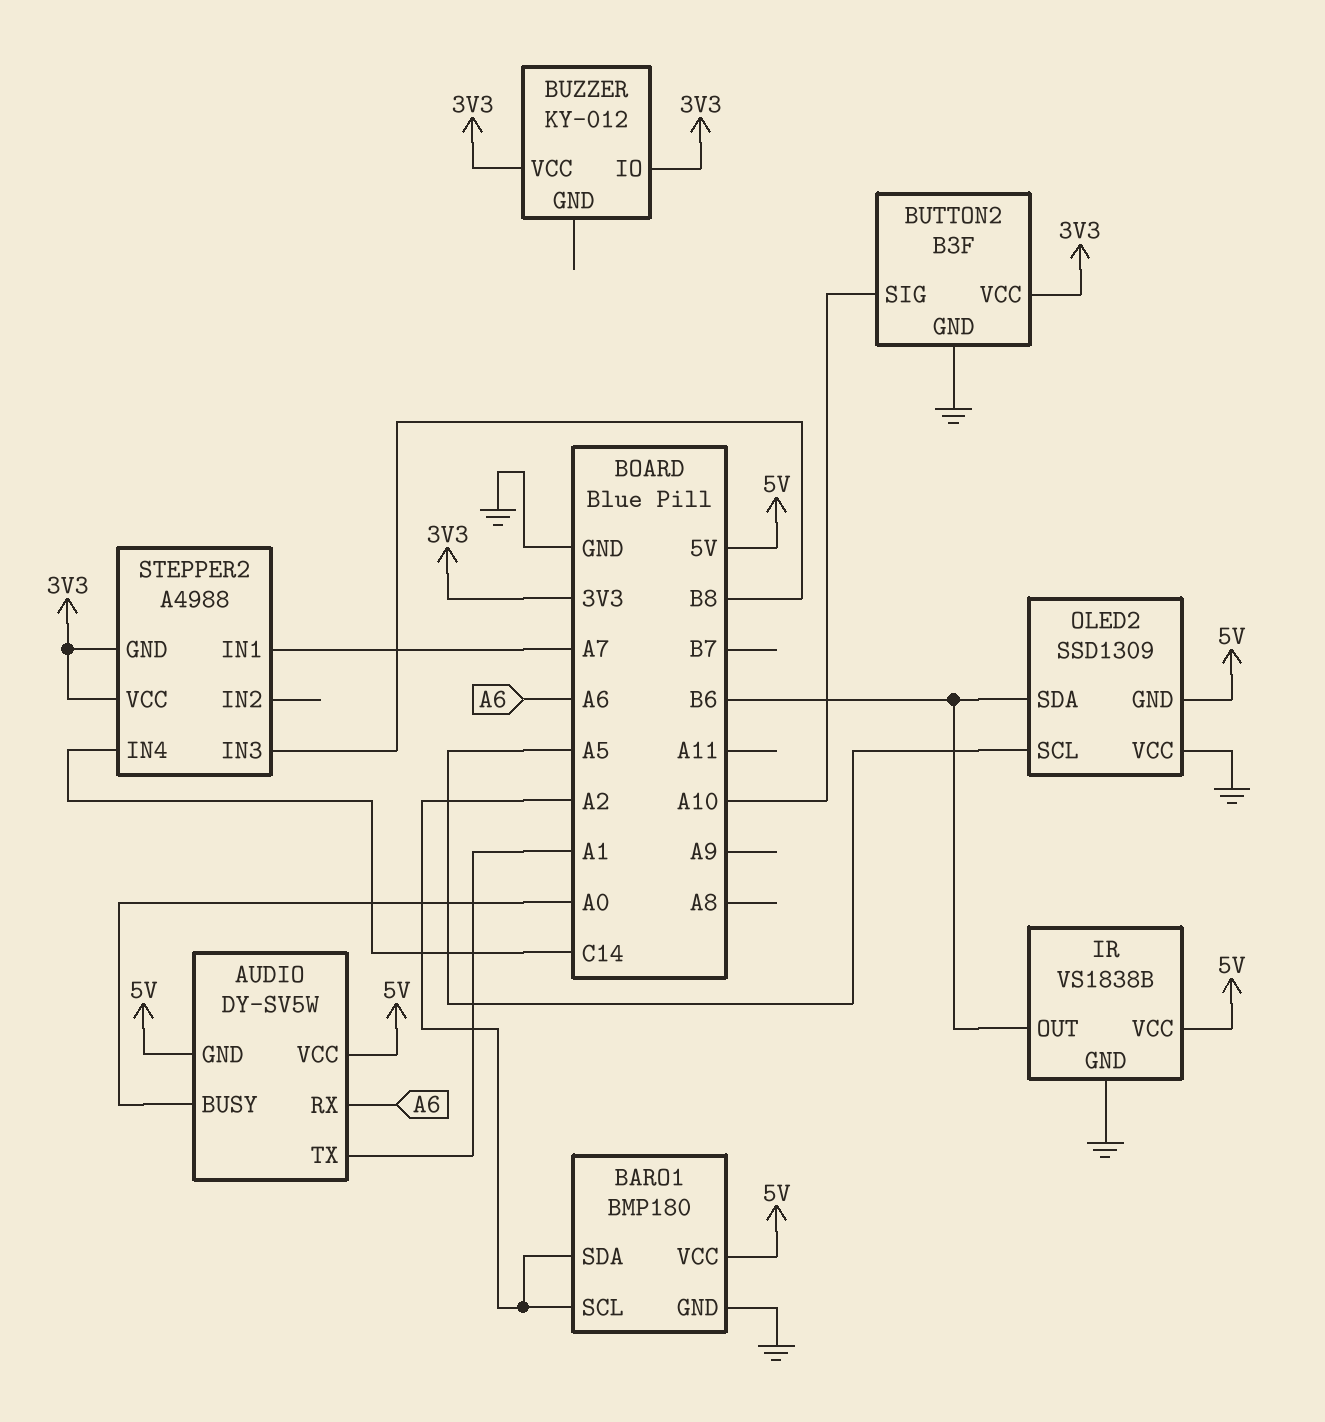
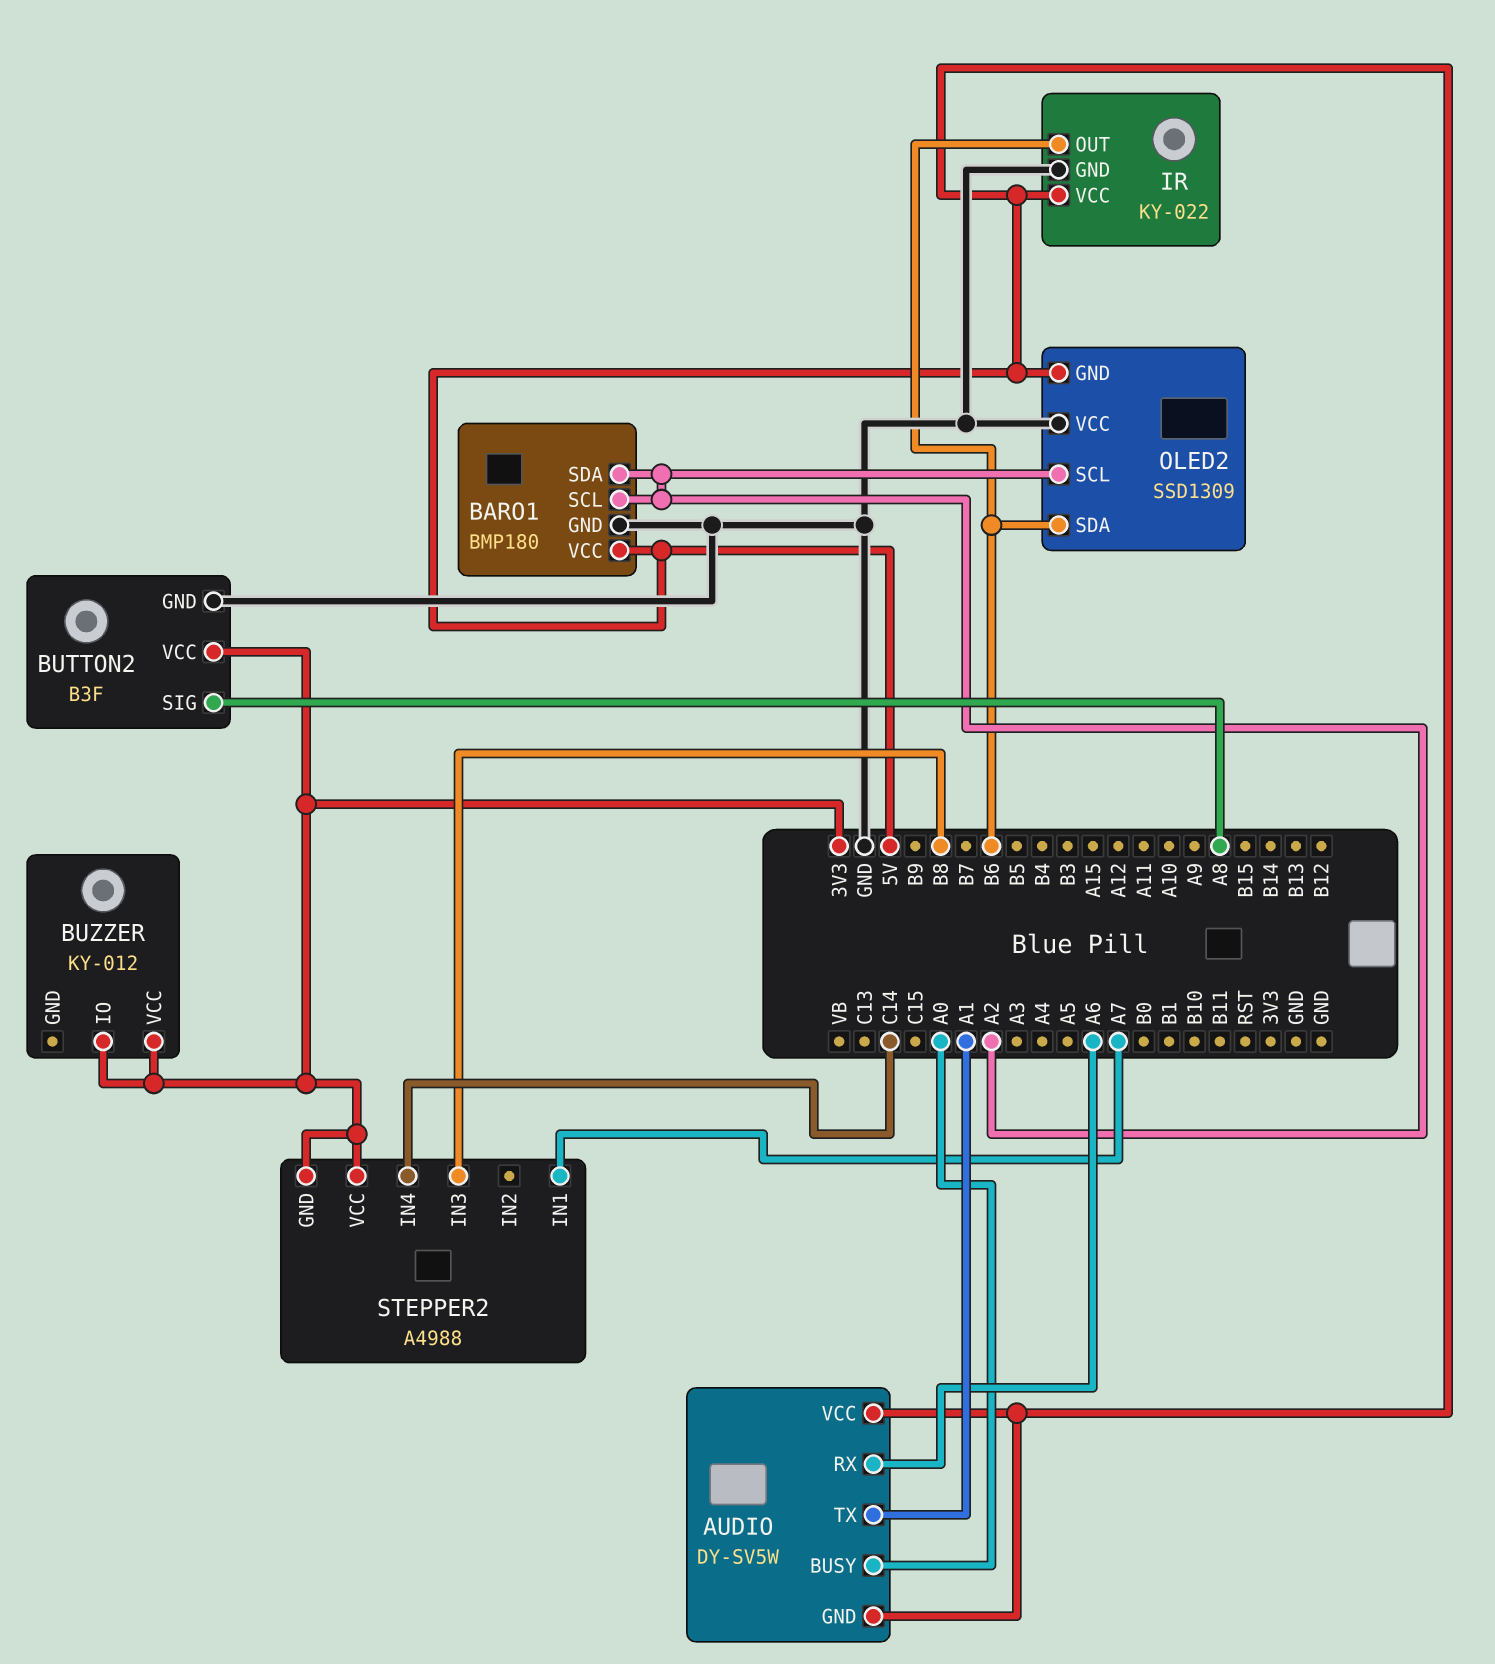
BUTTON2 pin SIG: A10 -> A8
IR: VS1838B -> KY-022
OLED2 pin SCL: A5 -> A2

